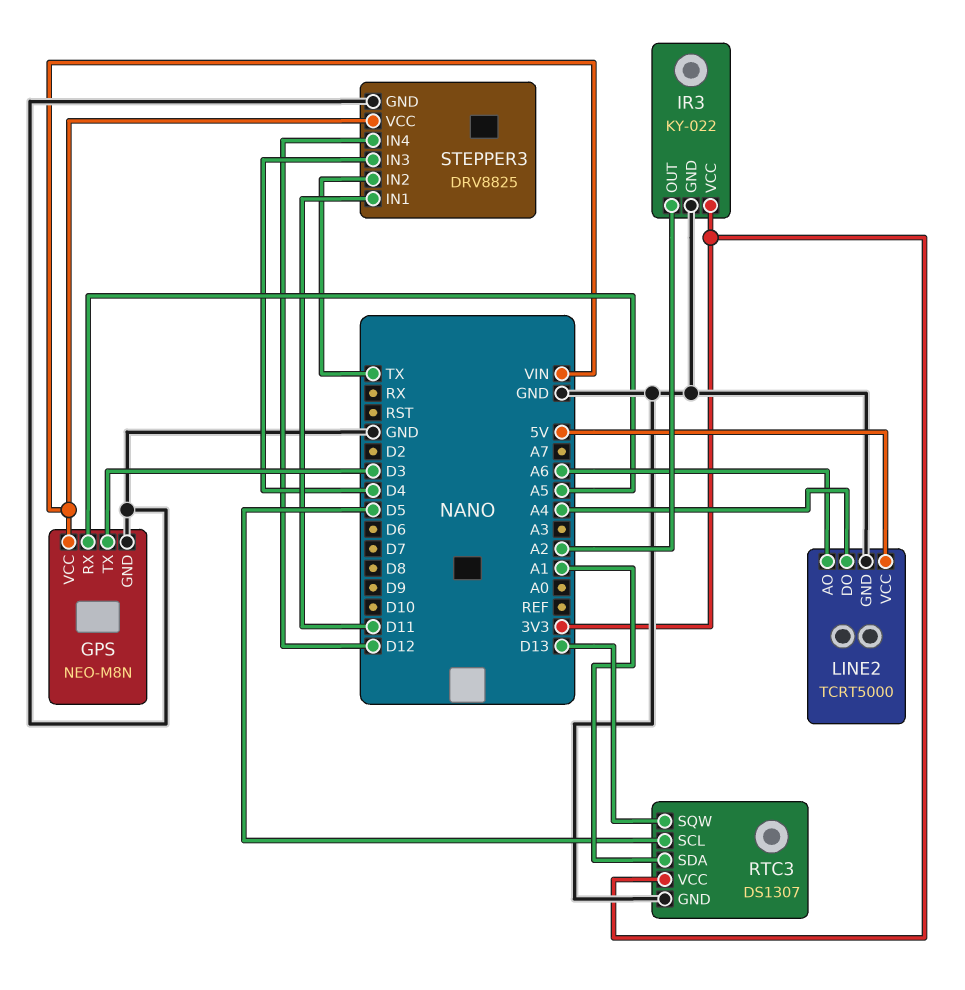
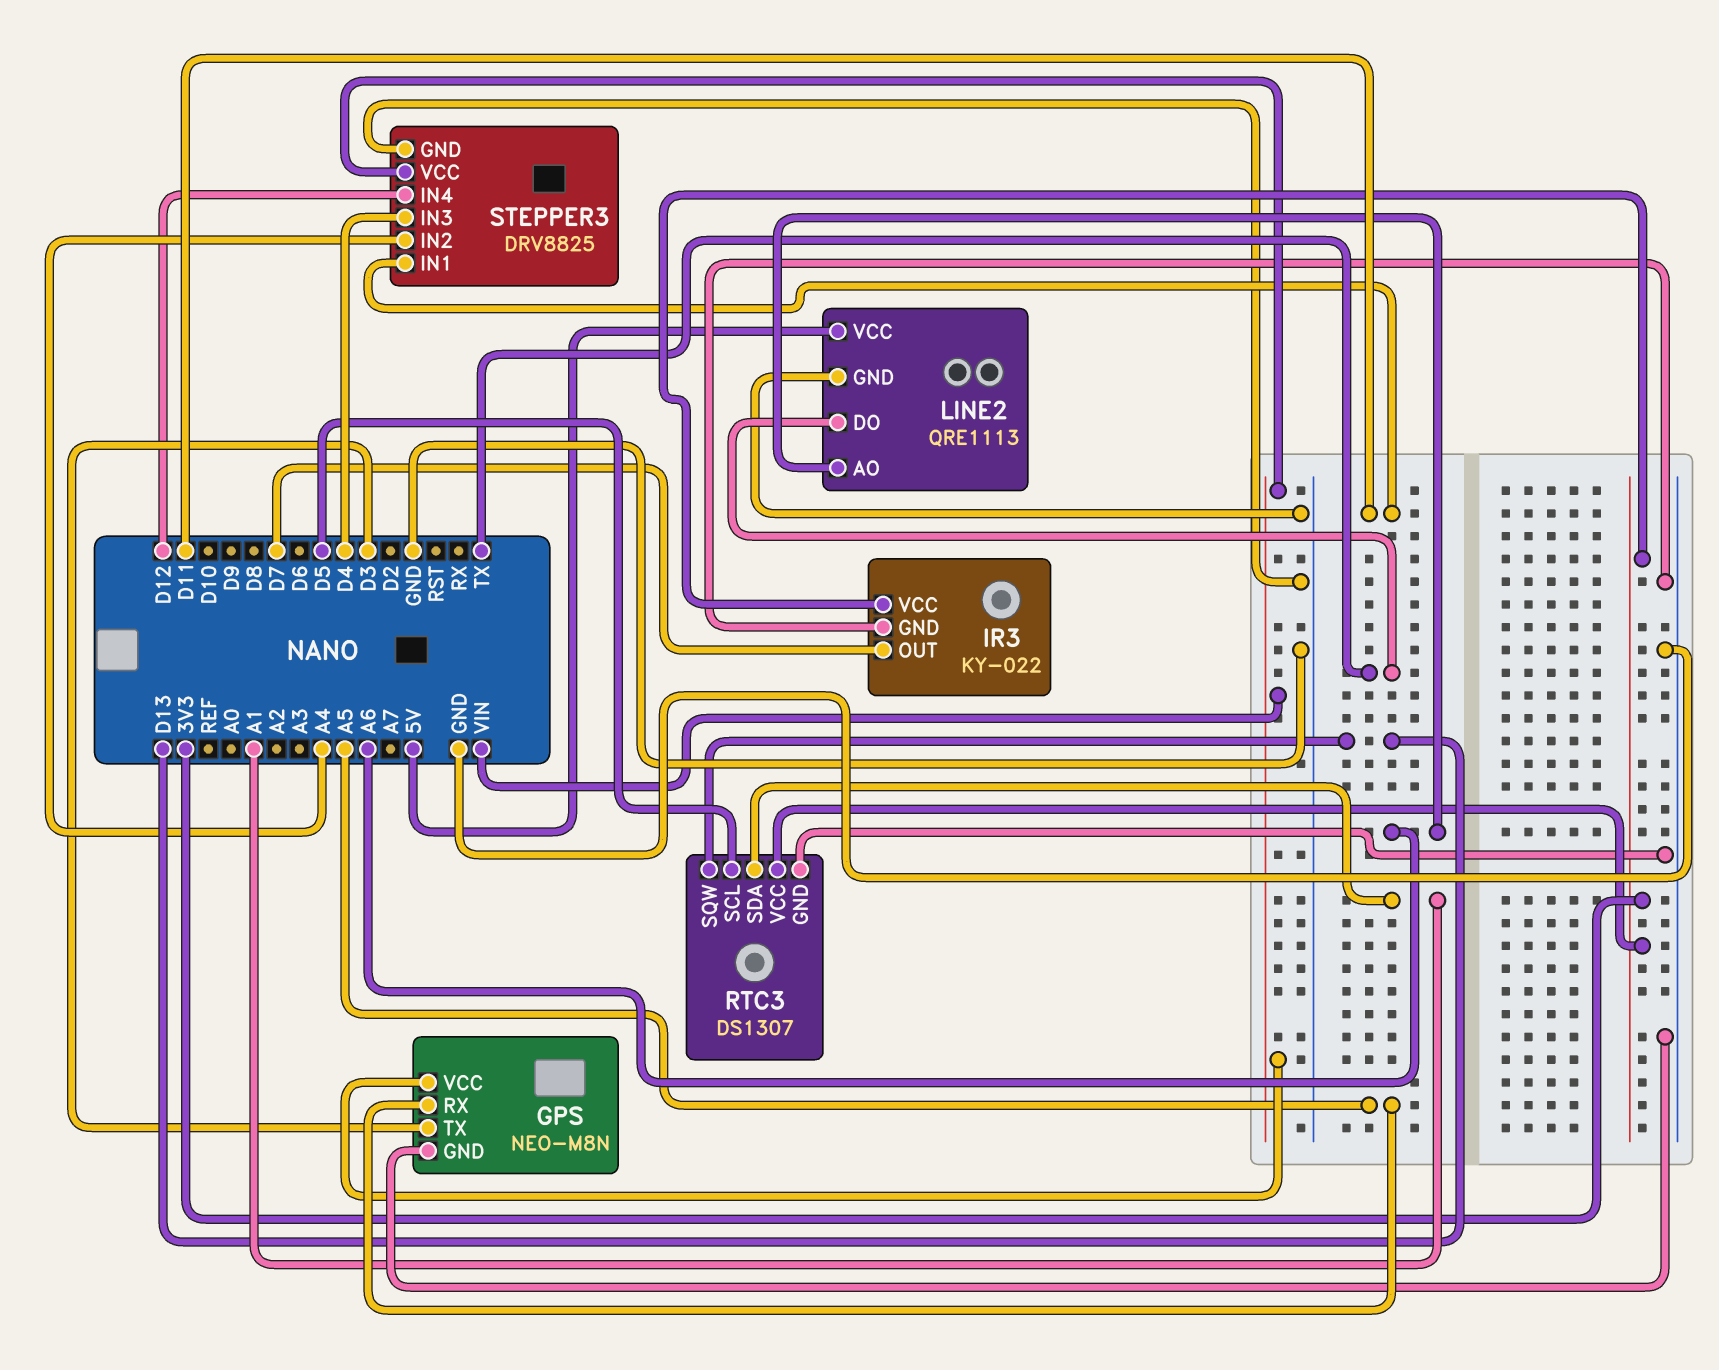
IR3 pin OUT: A2 -> D7
LINE2: TCRT5000 -> QRE1113
LINE2 pin DO: A4 -> TX
STEPPER3 pin IN2: TX -> A4

